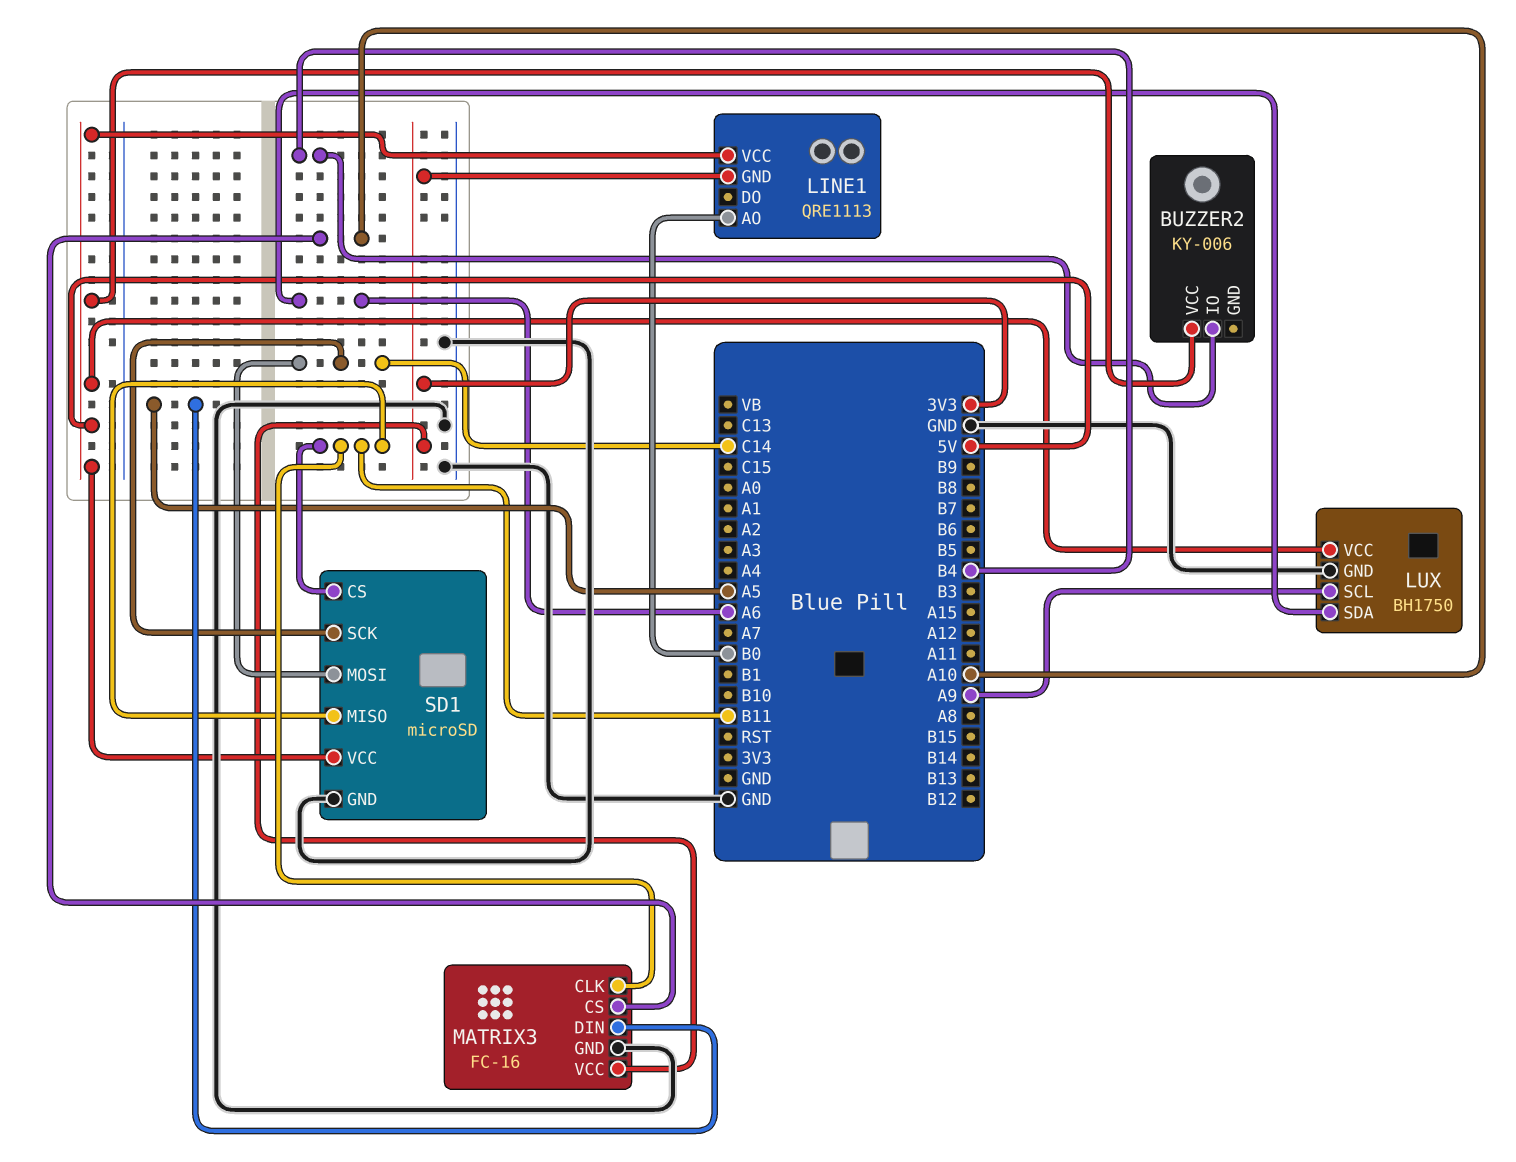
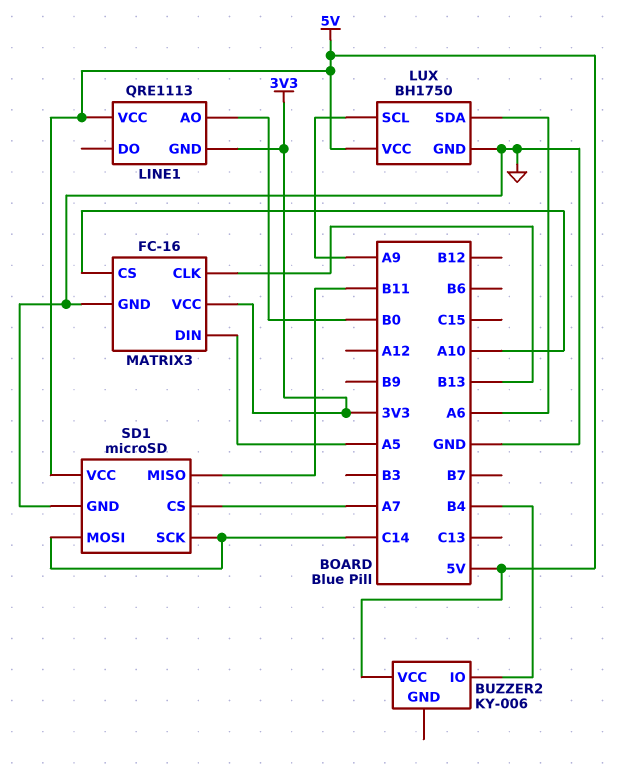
MATRIX3 pin CLK: B11 -> B13
SD1 pin CS: B11 -> A7

